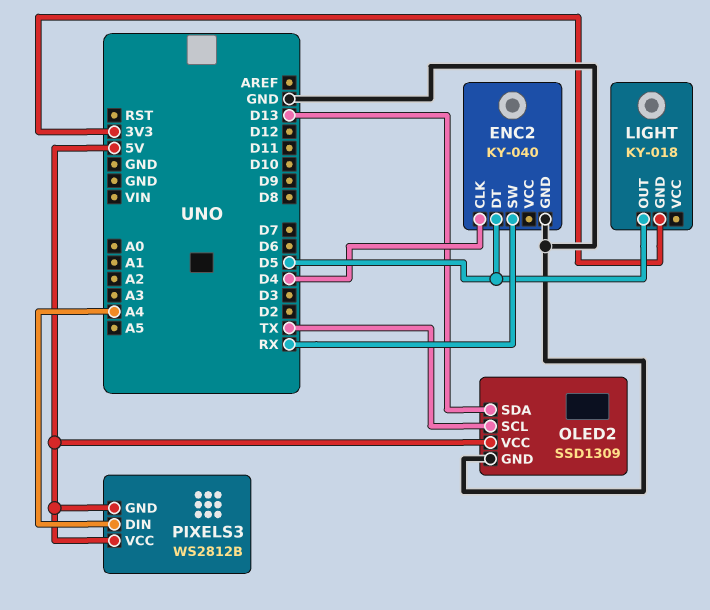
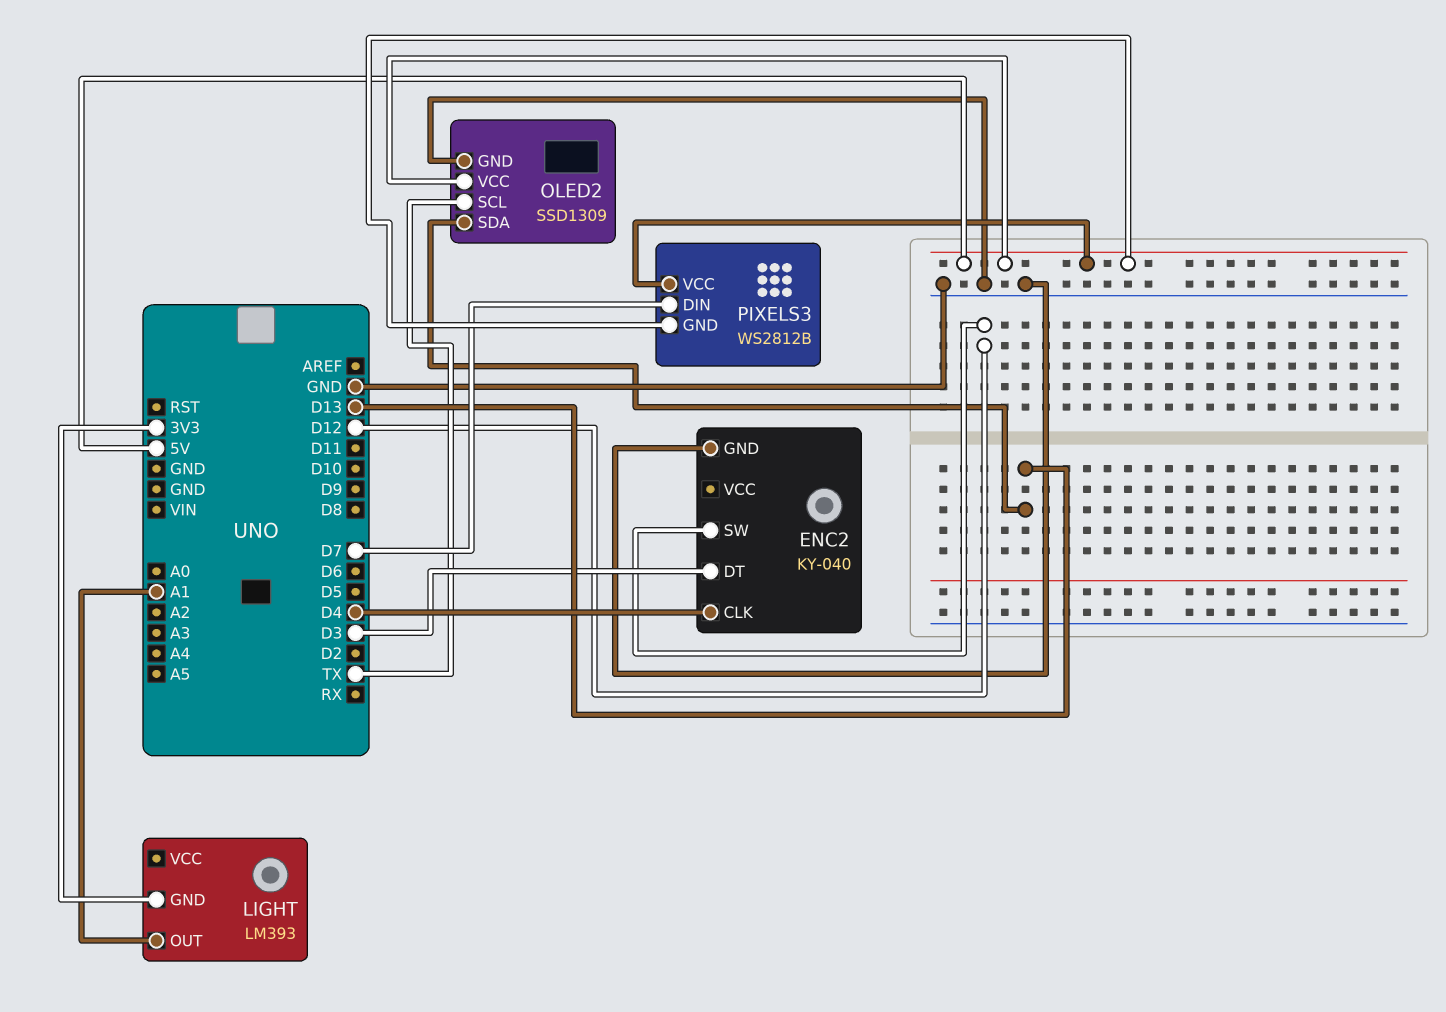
ENC2 pin DT: D5 -> D3
ENC2 pin SW: RX -> D12
LIGHT: KY-018 -> LM393
LIGHT pin OUT: D5 -> A1
PIXELS3 pin DIN: A4 -> D7

